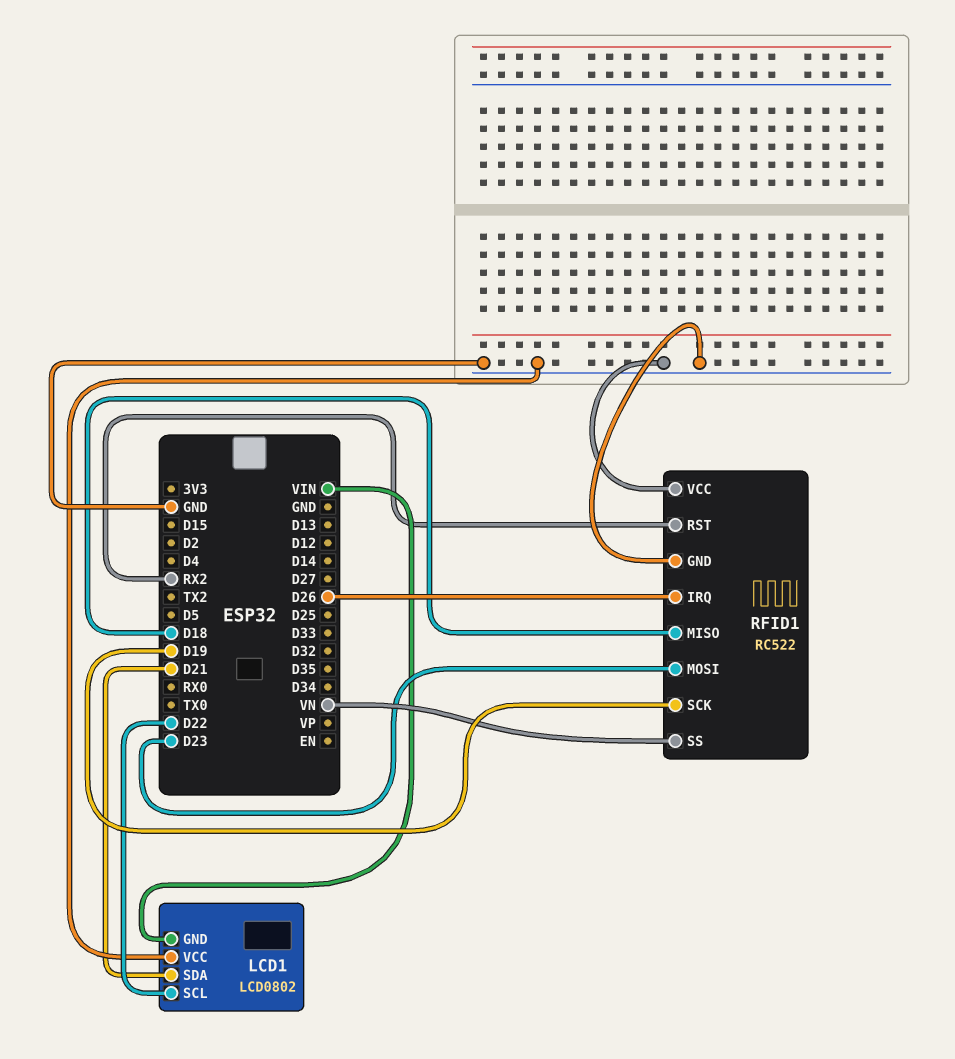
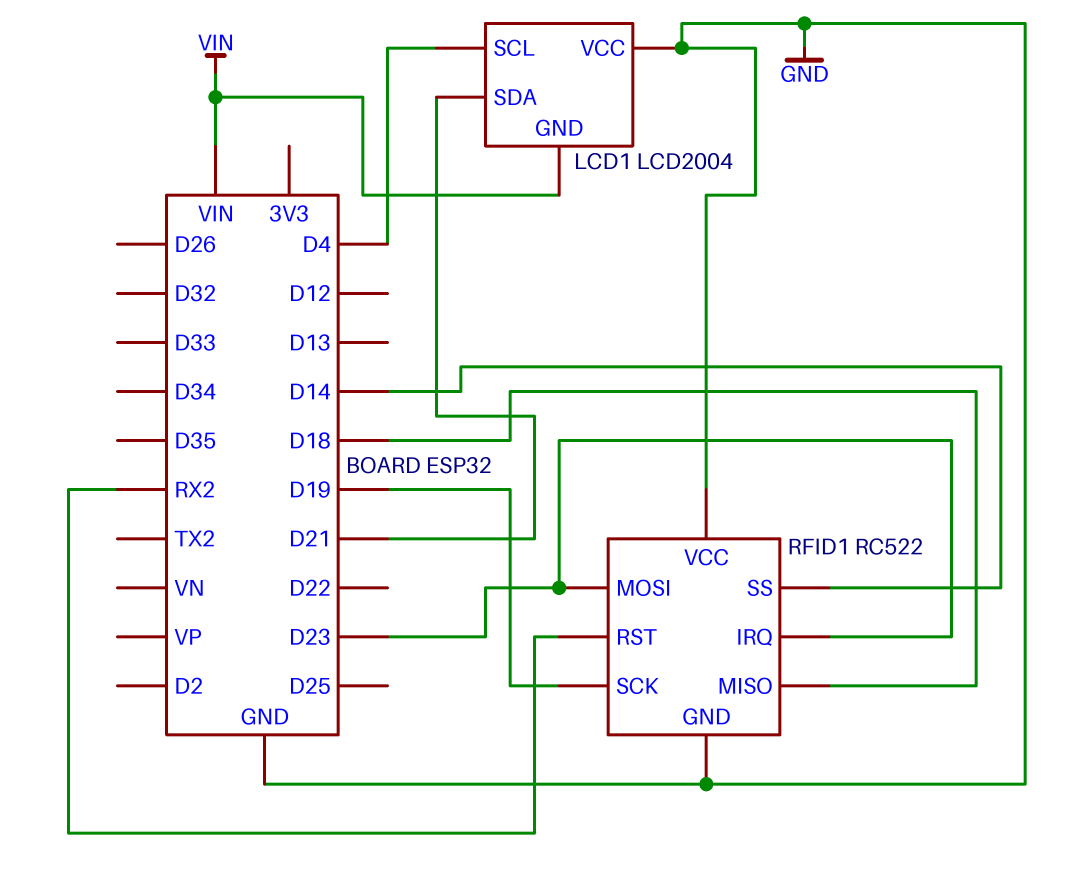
LCD1: LCD0802 -> LCD2004
LCD1 pin SCL: D22 -> D4
RFID1 pin IRQ: D26 -> D23
RFID1 pin SS: VN -> D14

